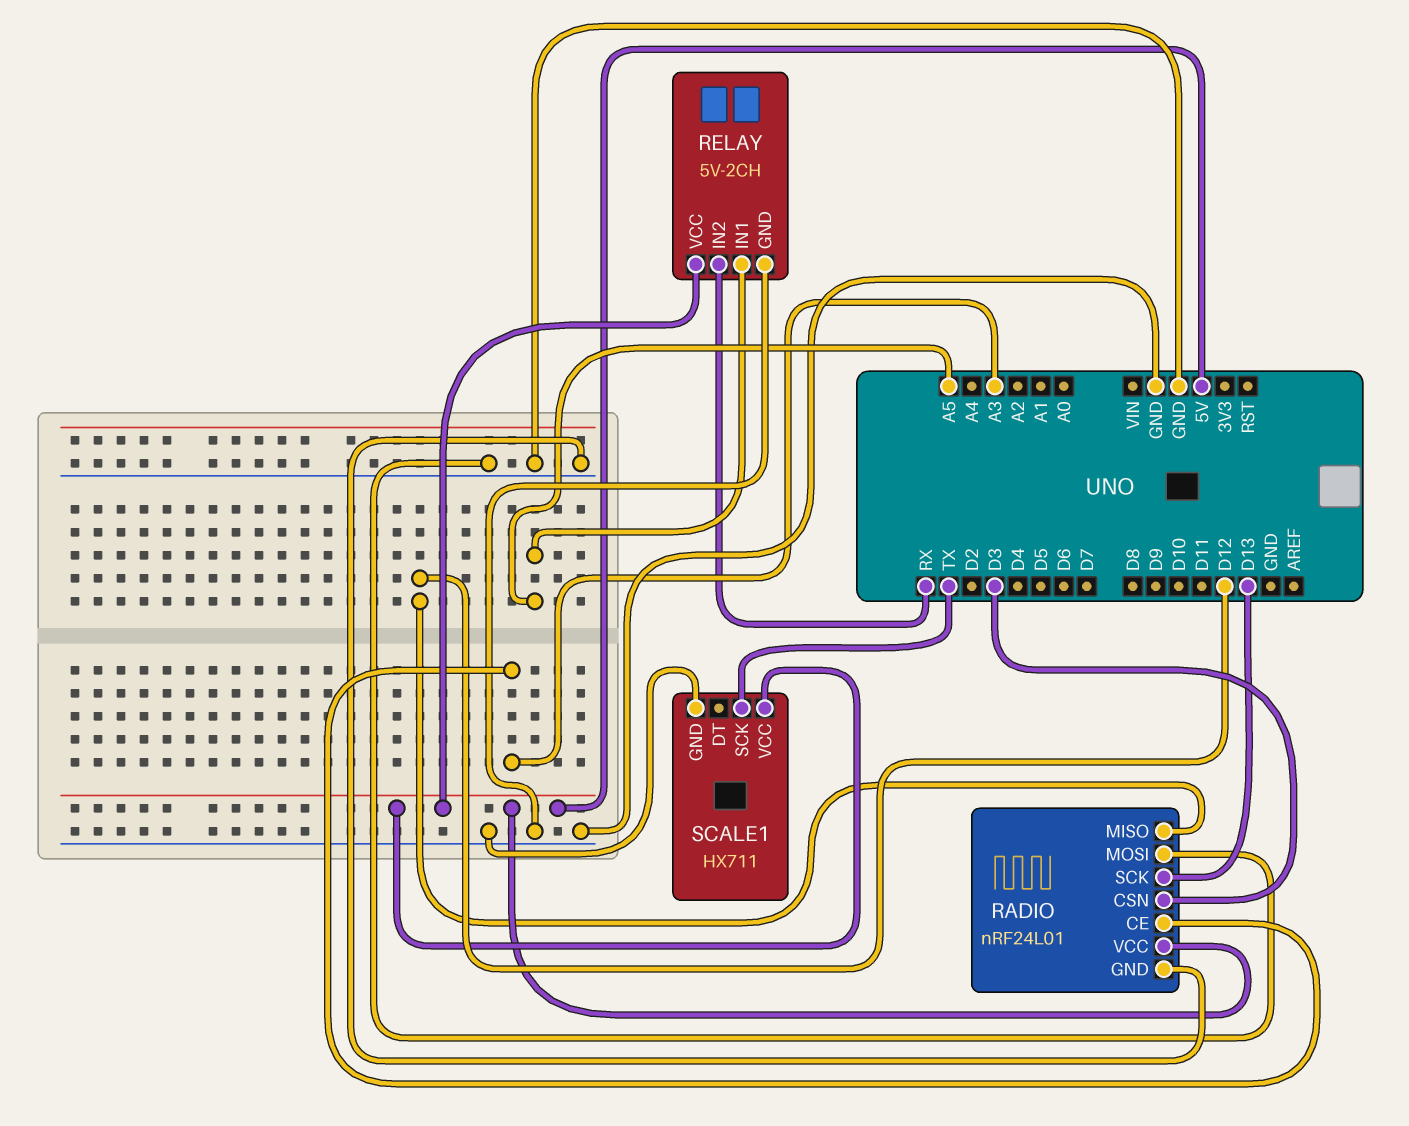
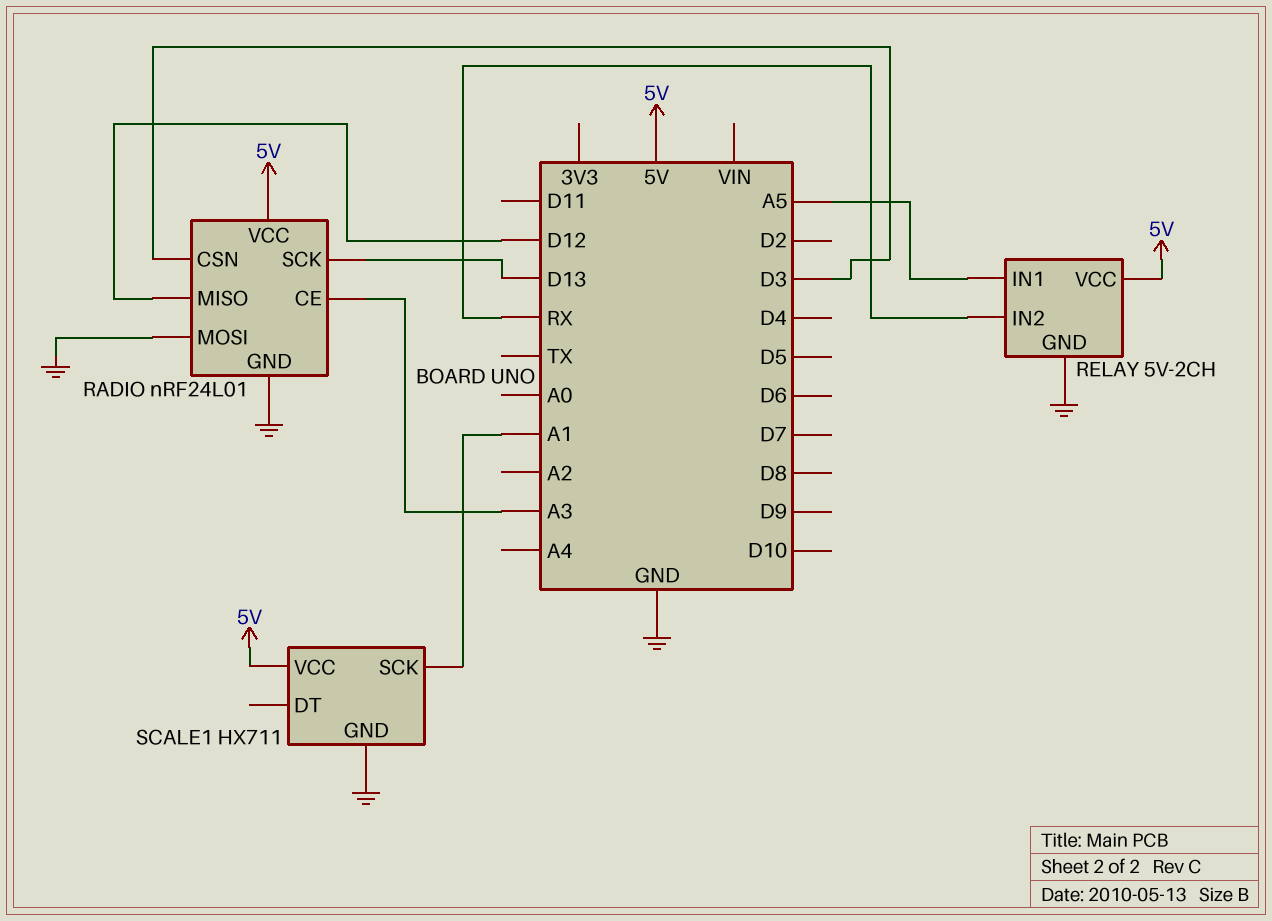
SCALE1 pin SCK: TX -> A1

